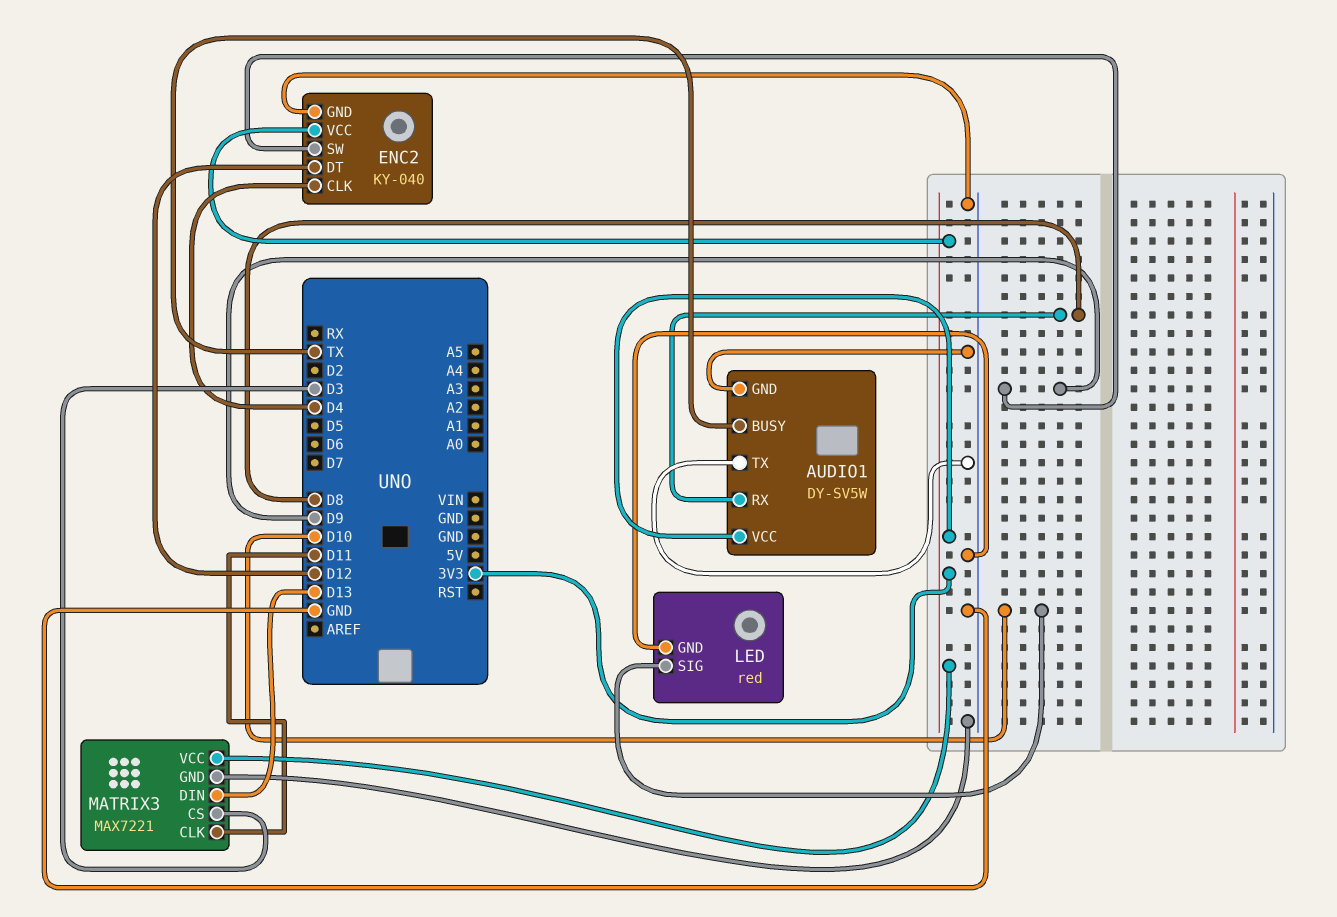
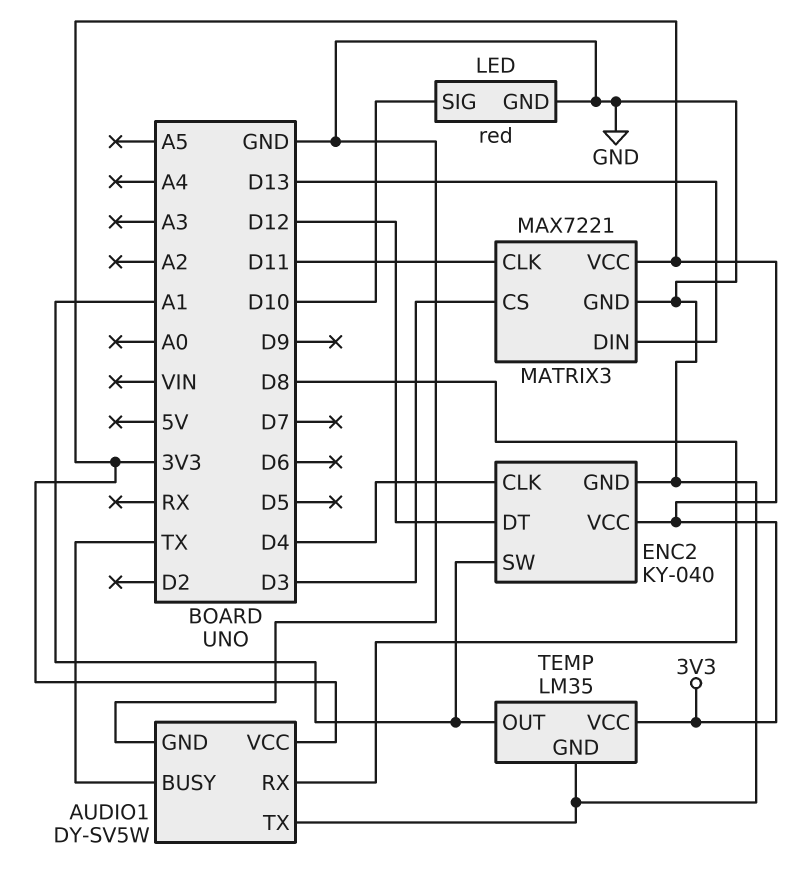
ENC2 pin SW: D9 -> A1
TEMP: none -> LM35
TEMP pin GND: none -> GND
TEMP pin OUT: none -> A1
TEMP pin VCC: none -> 3V3

